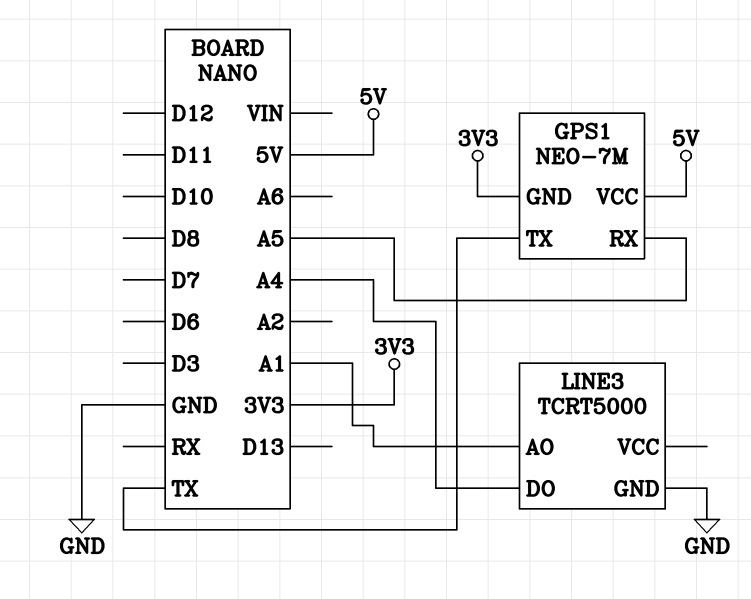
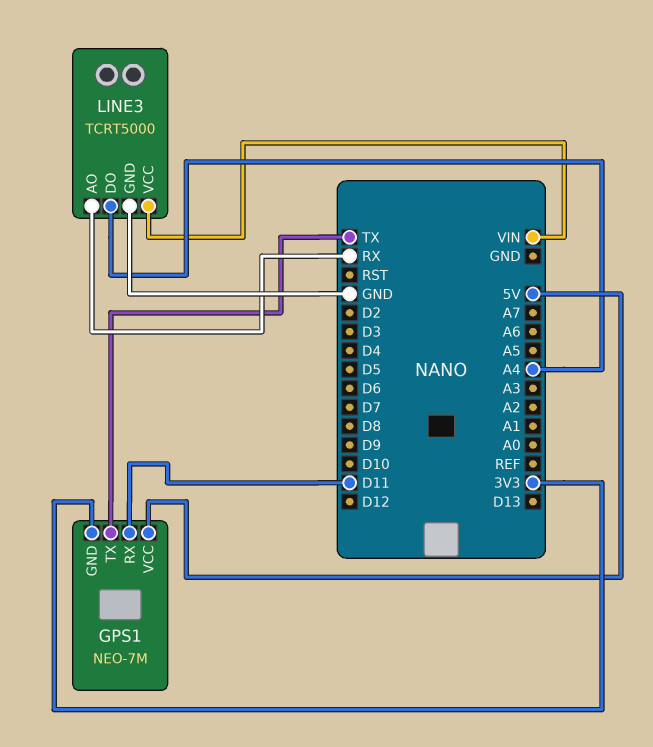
GPS1 pin RX: A5 -> D11
LINE3 pin AO: A1 -> RX
LINE3 pin VCC: none -> VIN

